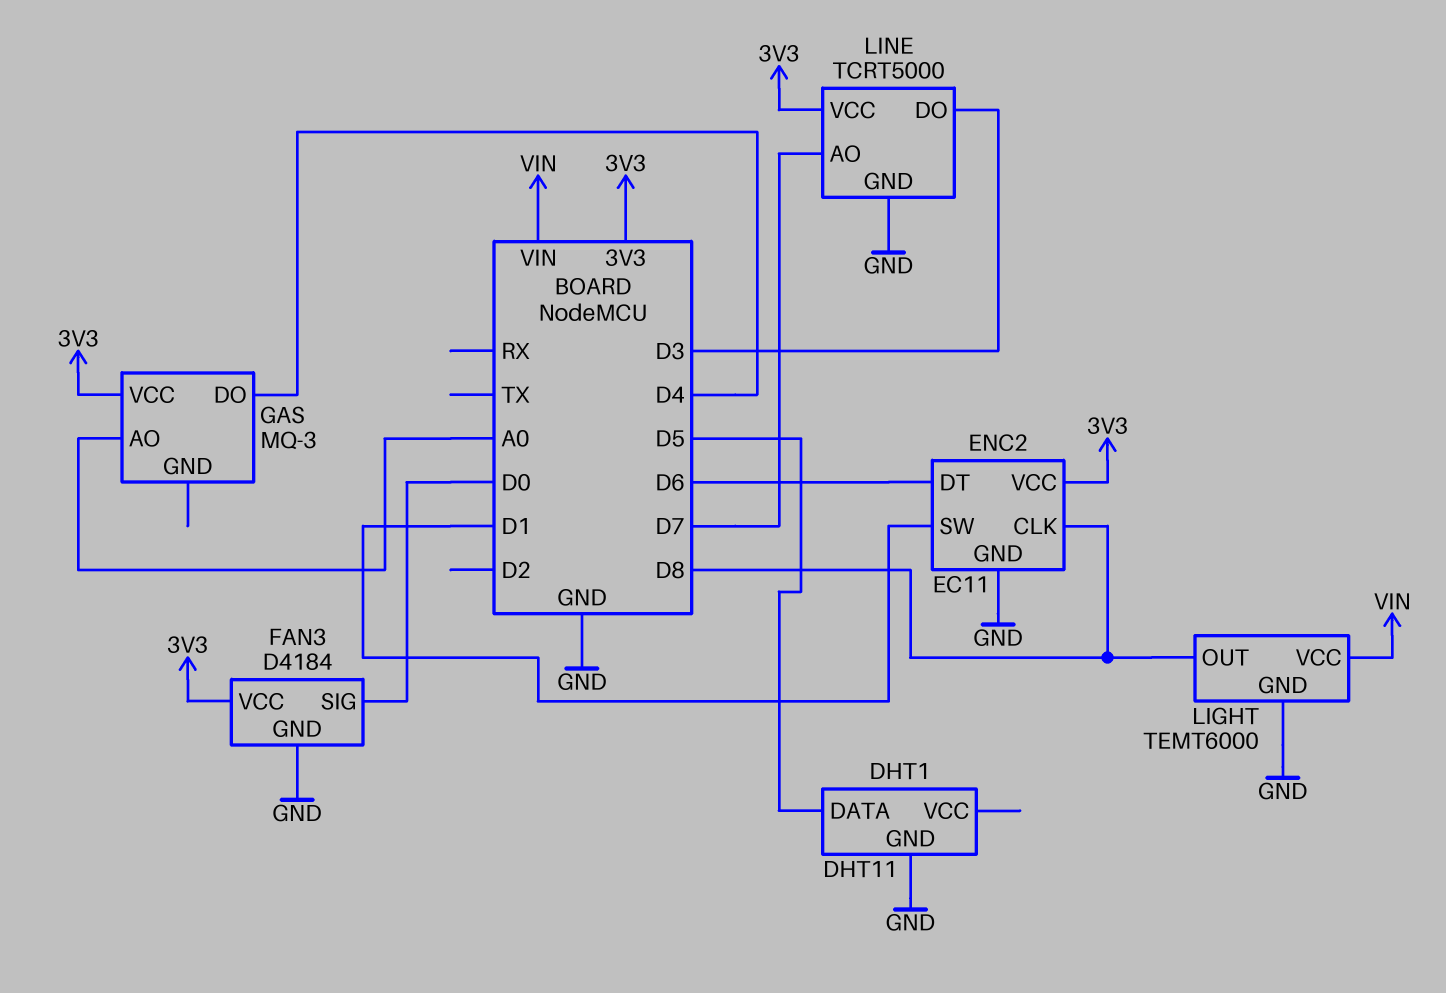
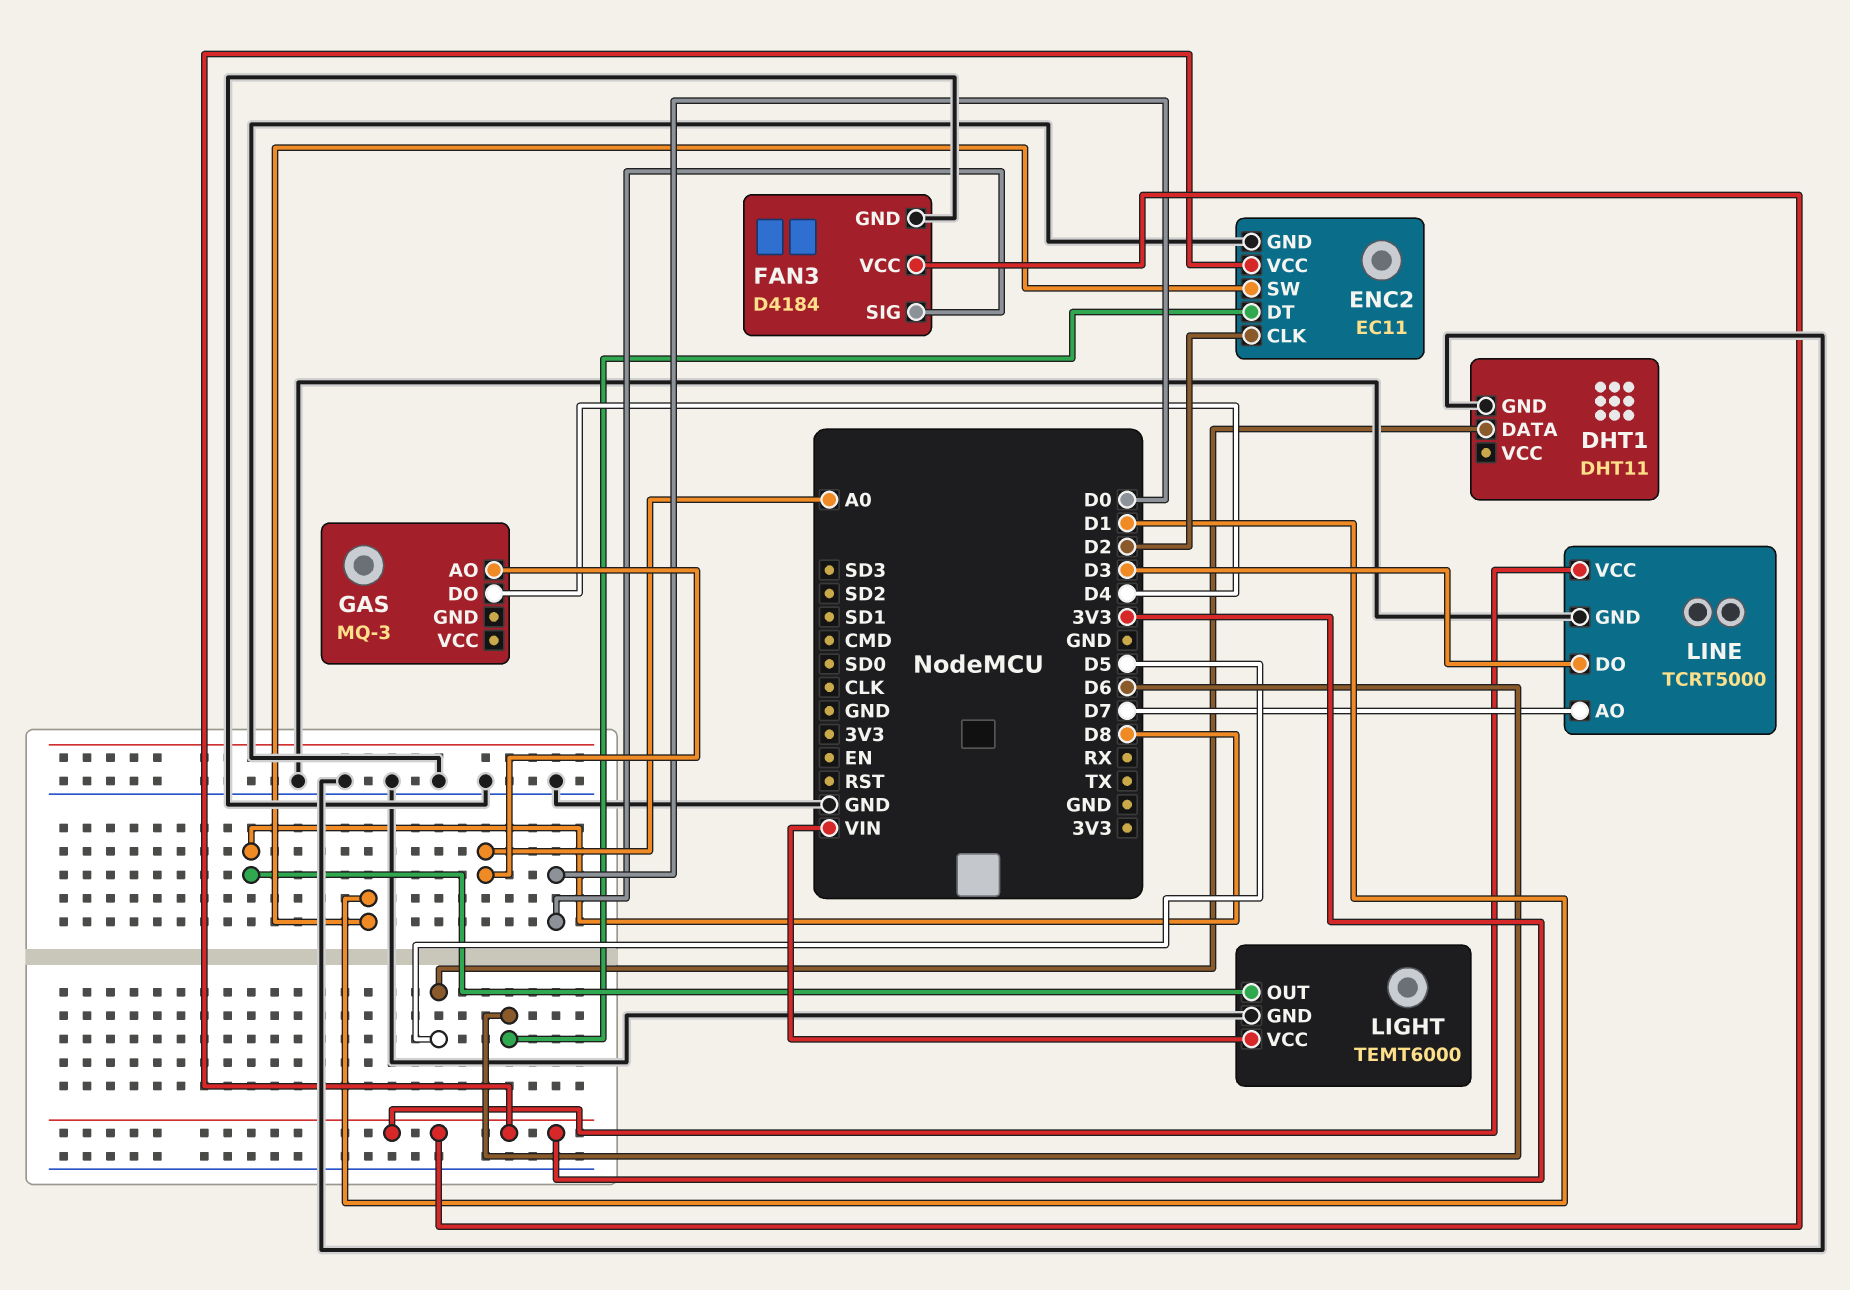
ENC2 pin CLK: D8 -> D2
GAS pin VCC: 3V3 -> none

